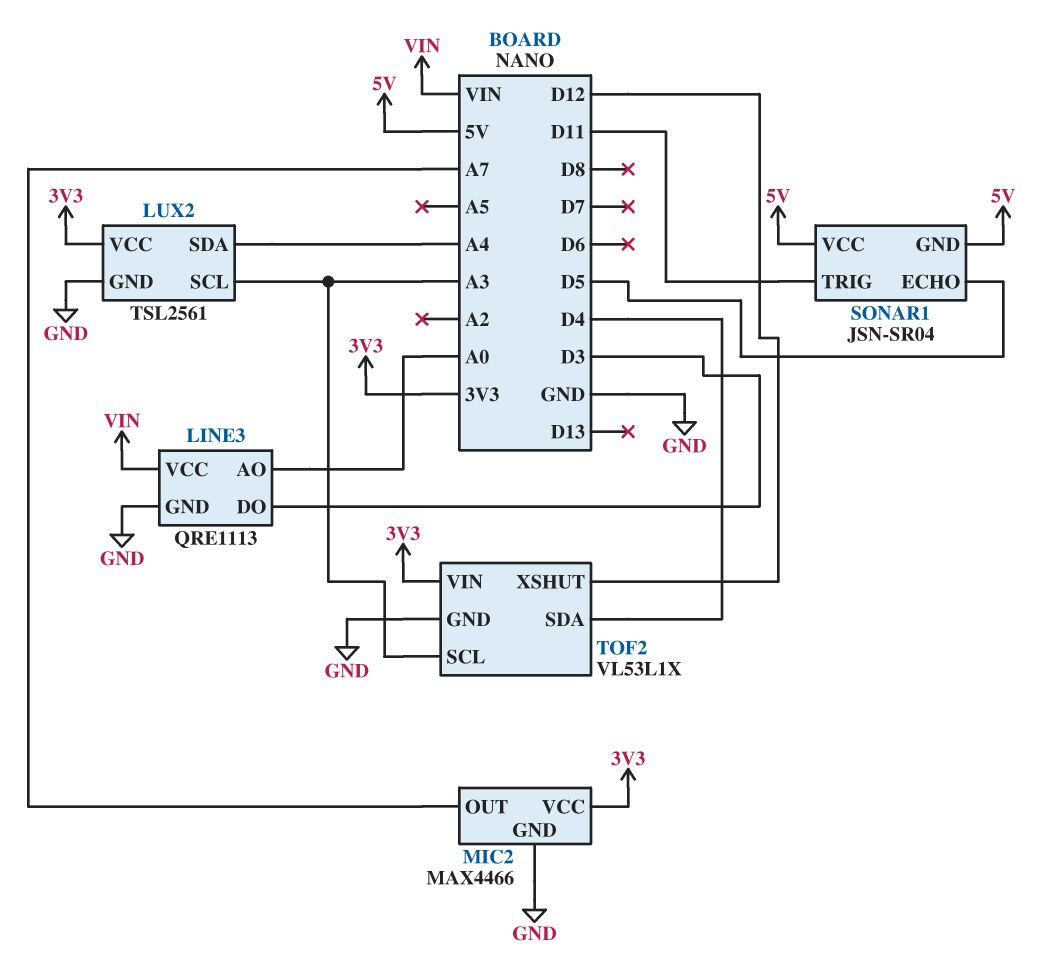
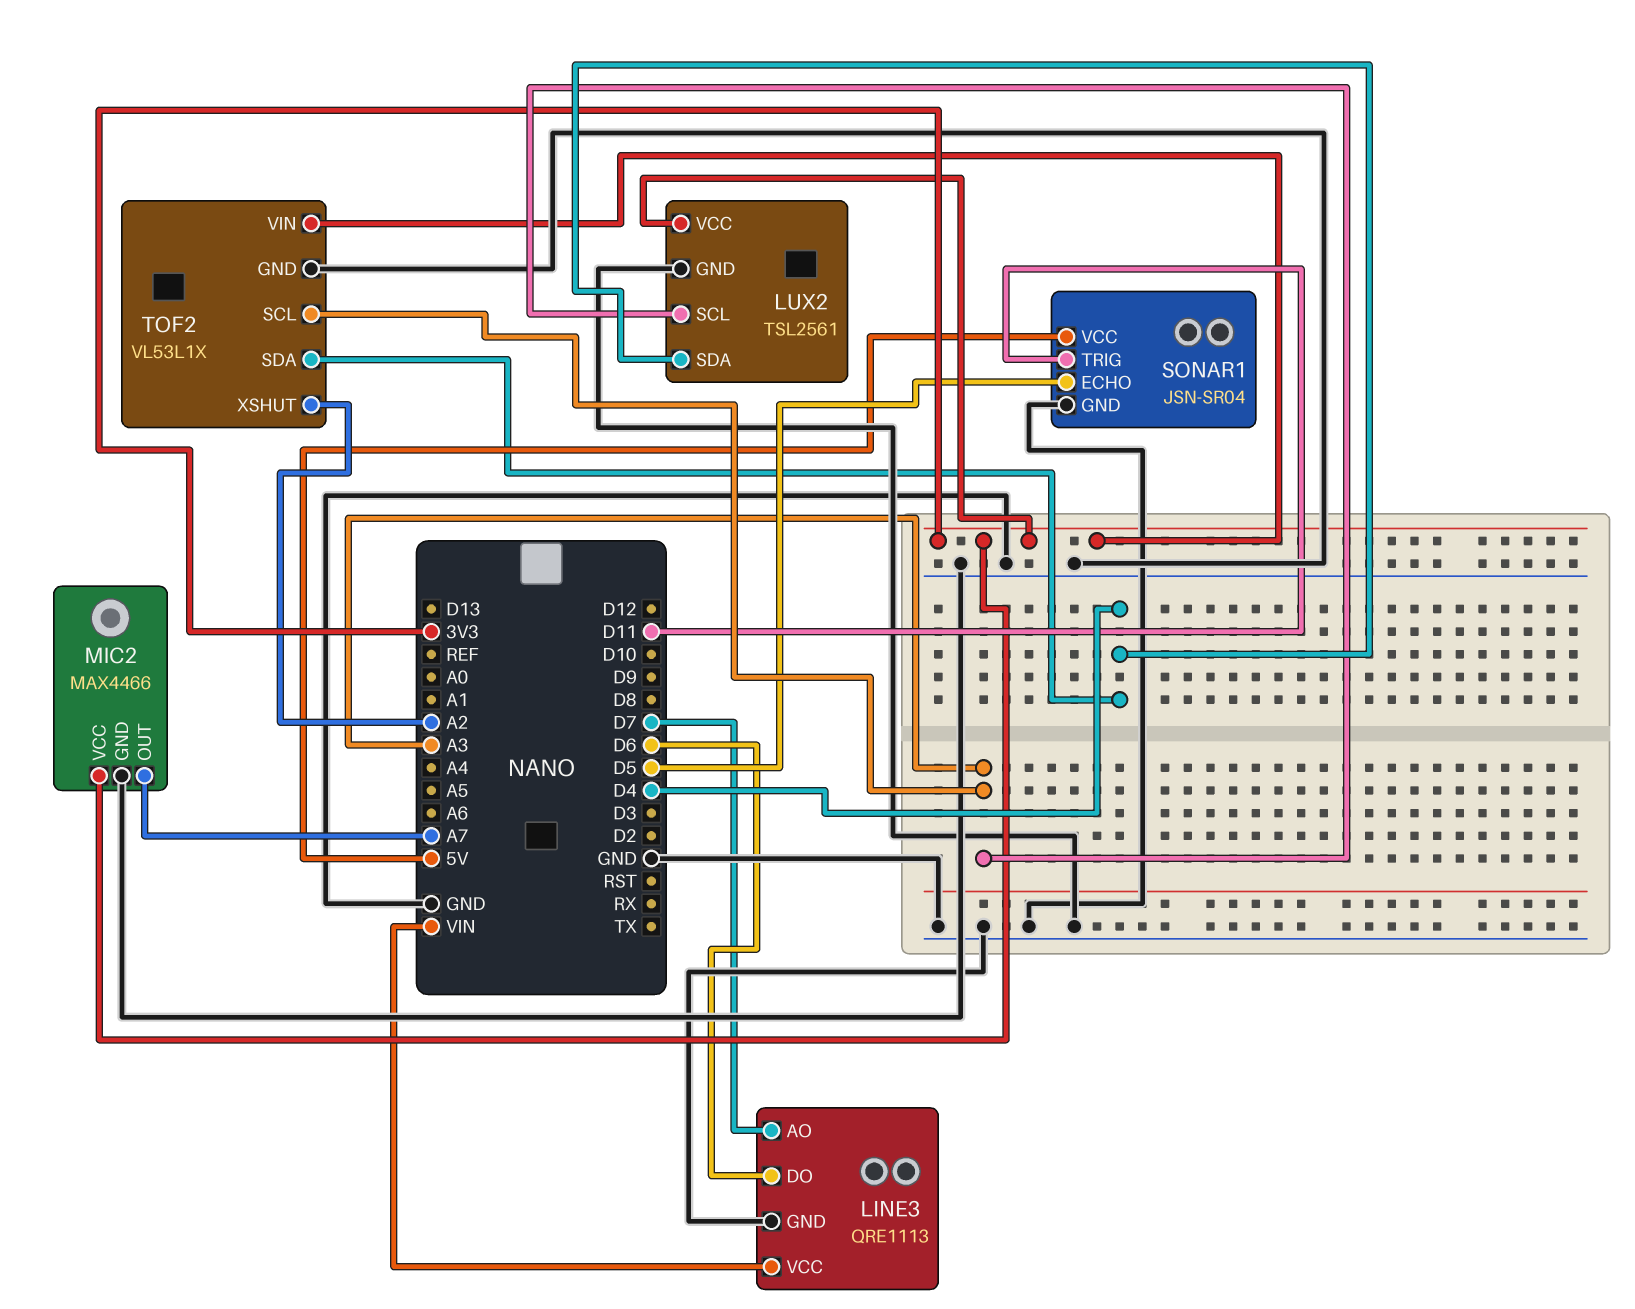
LINE3 pin AO: A0 -> D7
LINE3 pin DO: D3 -> D6
LUX2 pin SDA: A4 -> D4
SONAR1 pin GND: 5V -> GND
TOF2 pin XSHUT: D12 -> A2

